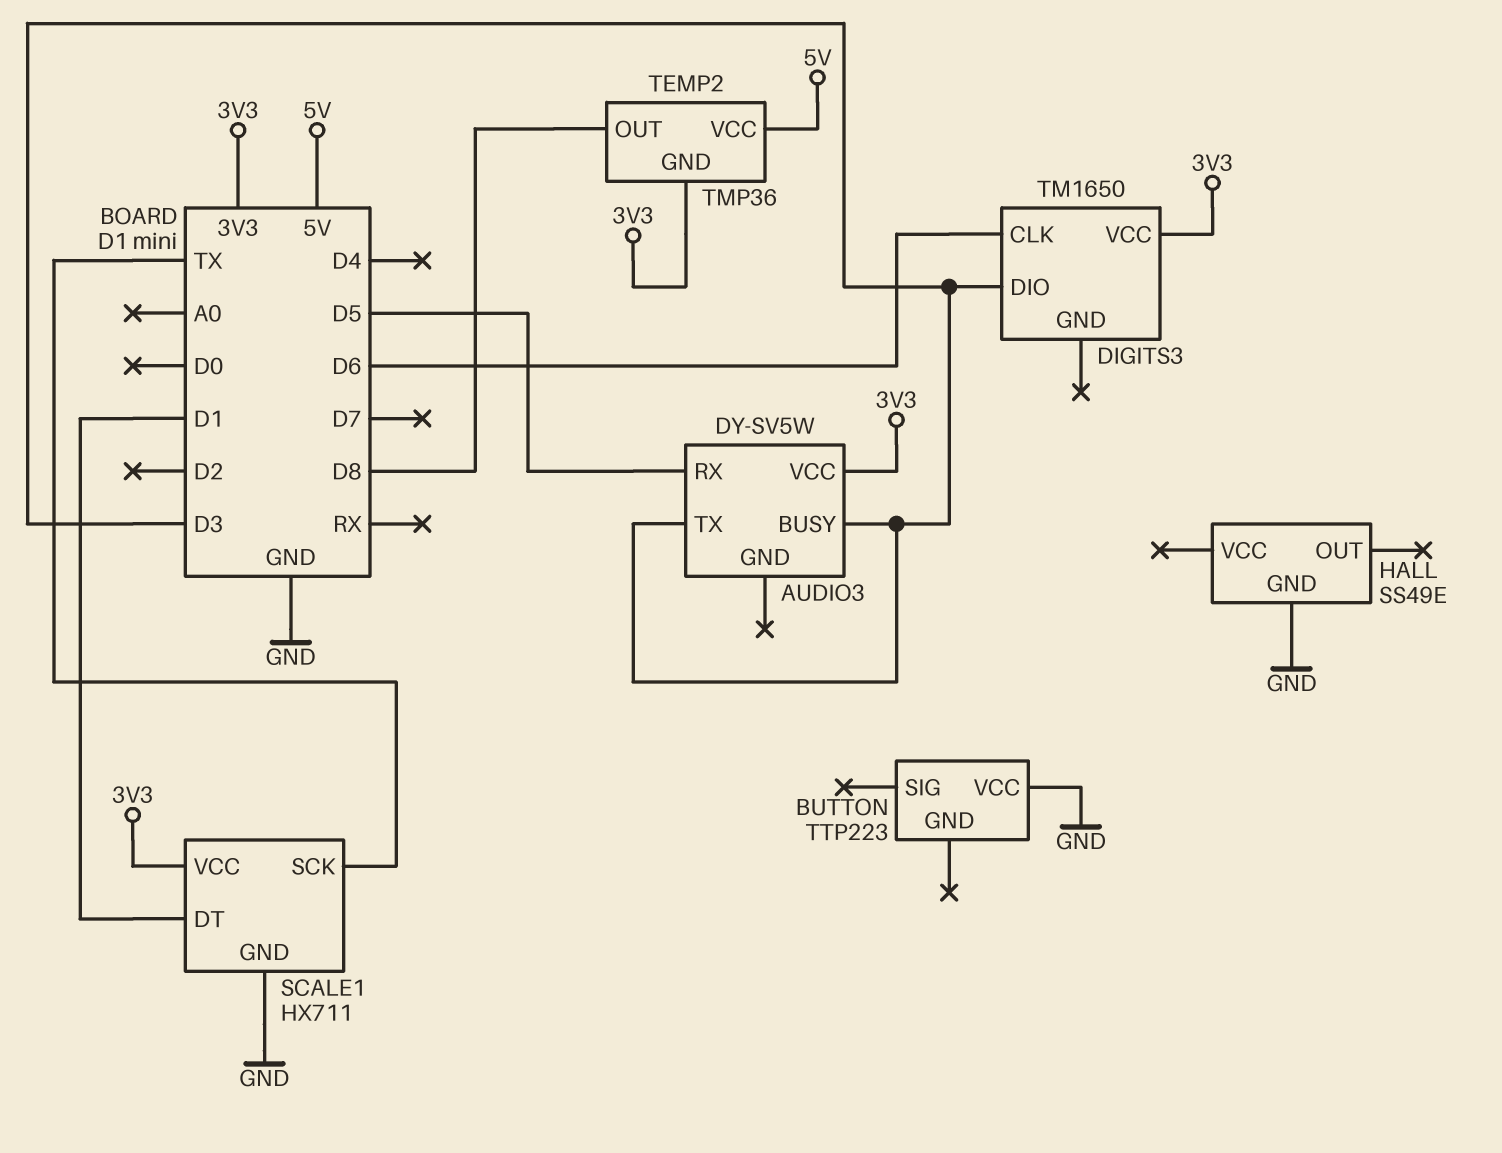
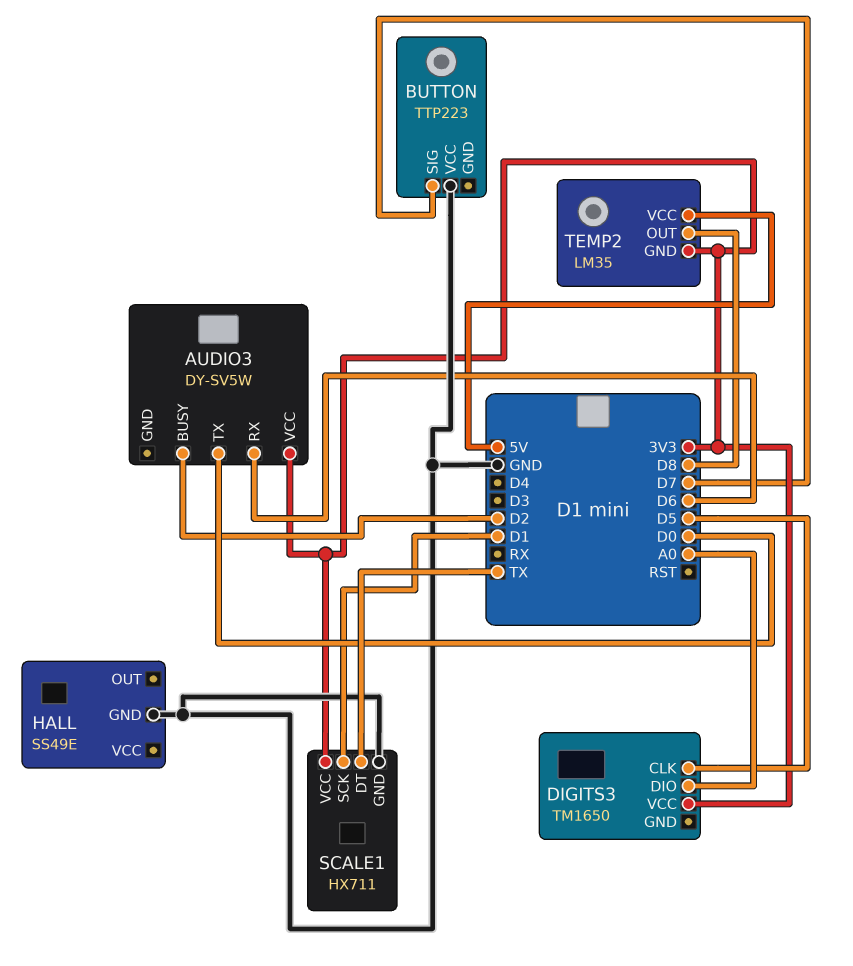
AUDIO3 pin BUSY: D3 -> D2
AUDIO3 pin RX: D5 -> D6
AUDIO3 pin TX: D3 -> D0
BUTTON pin SIG: none -> D7
DIGITS3 pin CLK: D6 -> D5
DIGITS3 pin DIO: D3 -> A0
SCALE1 pin DT: D1 -> TX
SCALE1 pin SCK: TX -> D1
TEMP2: TMP36 -> LM35

